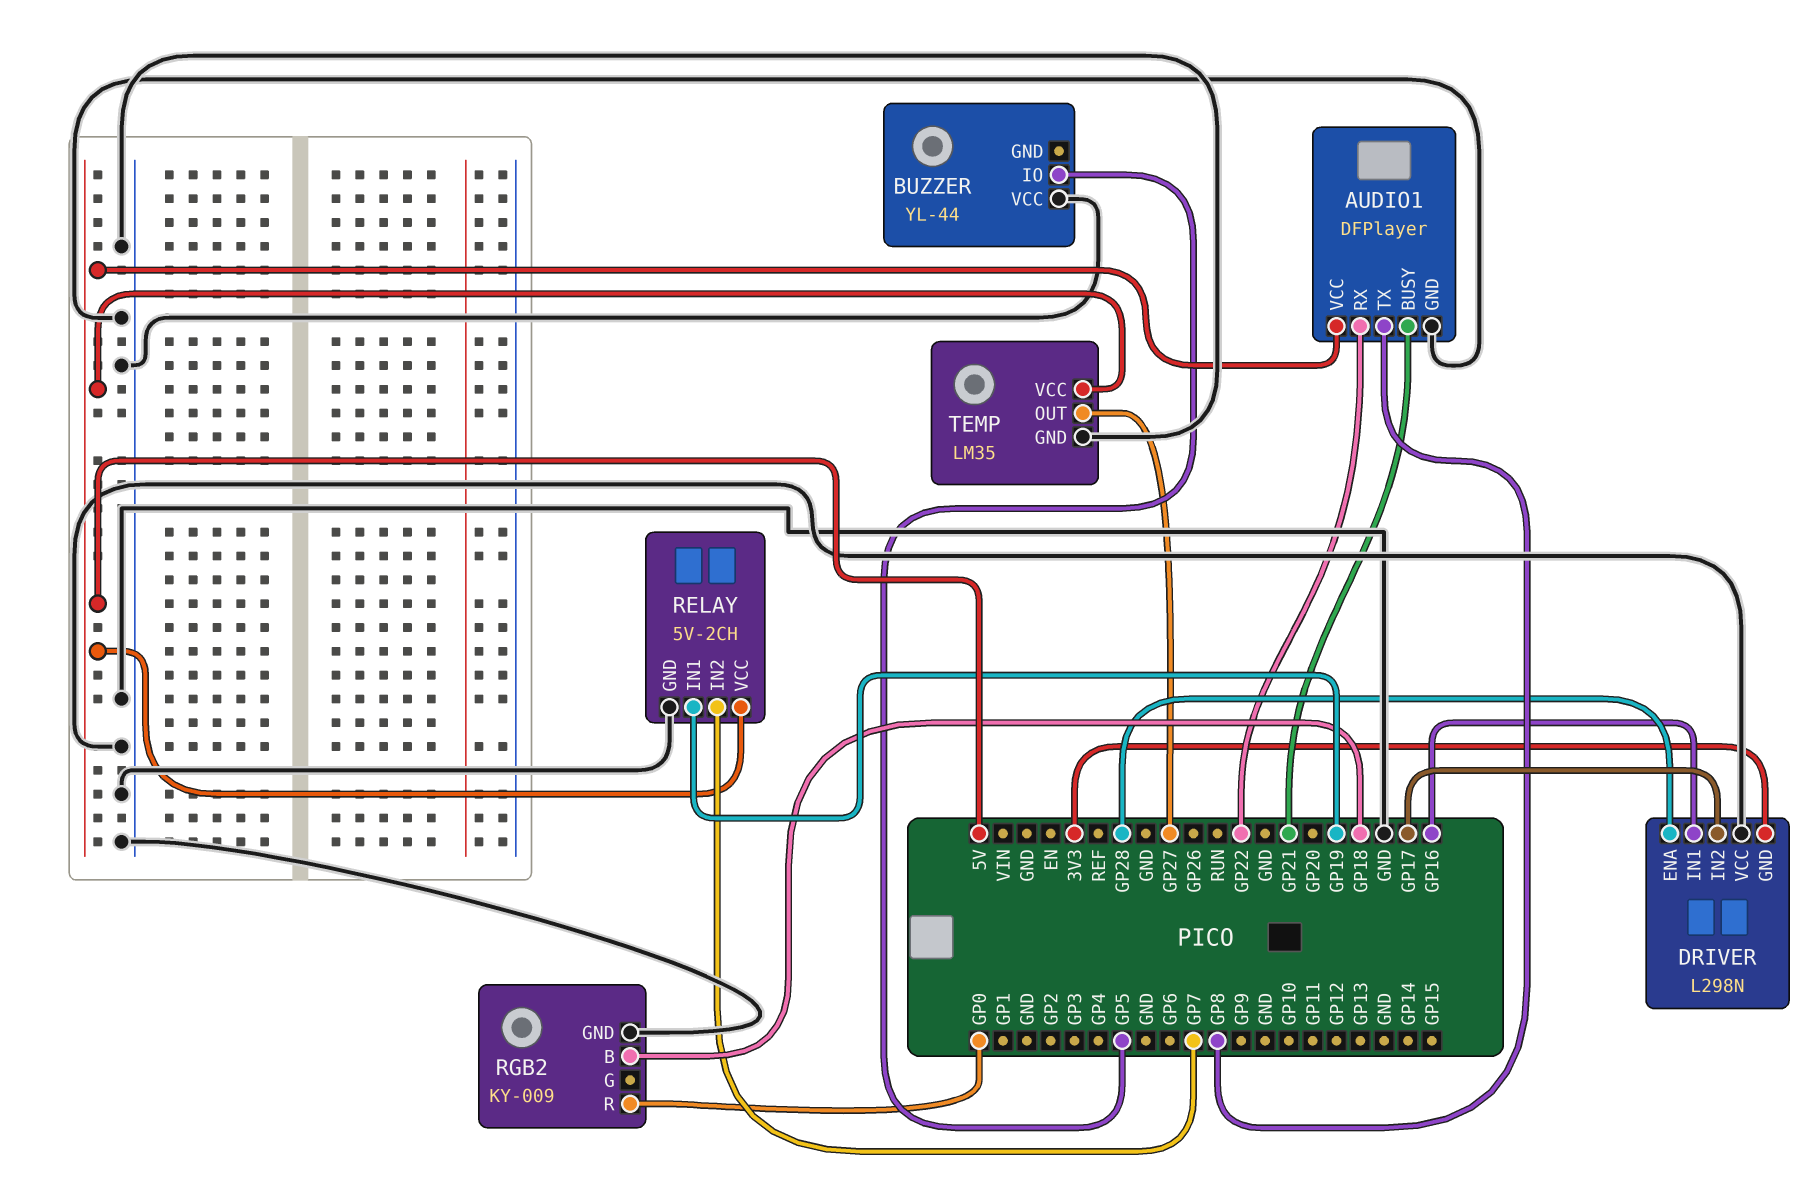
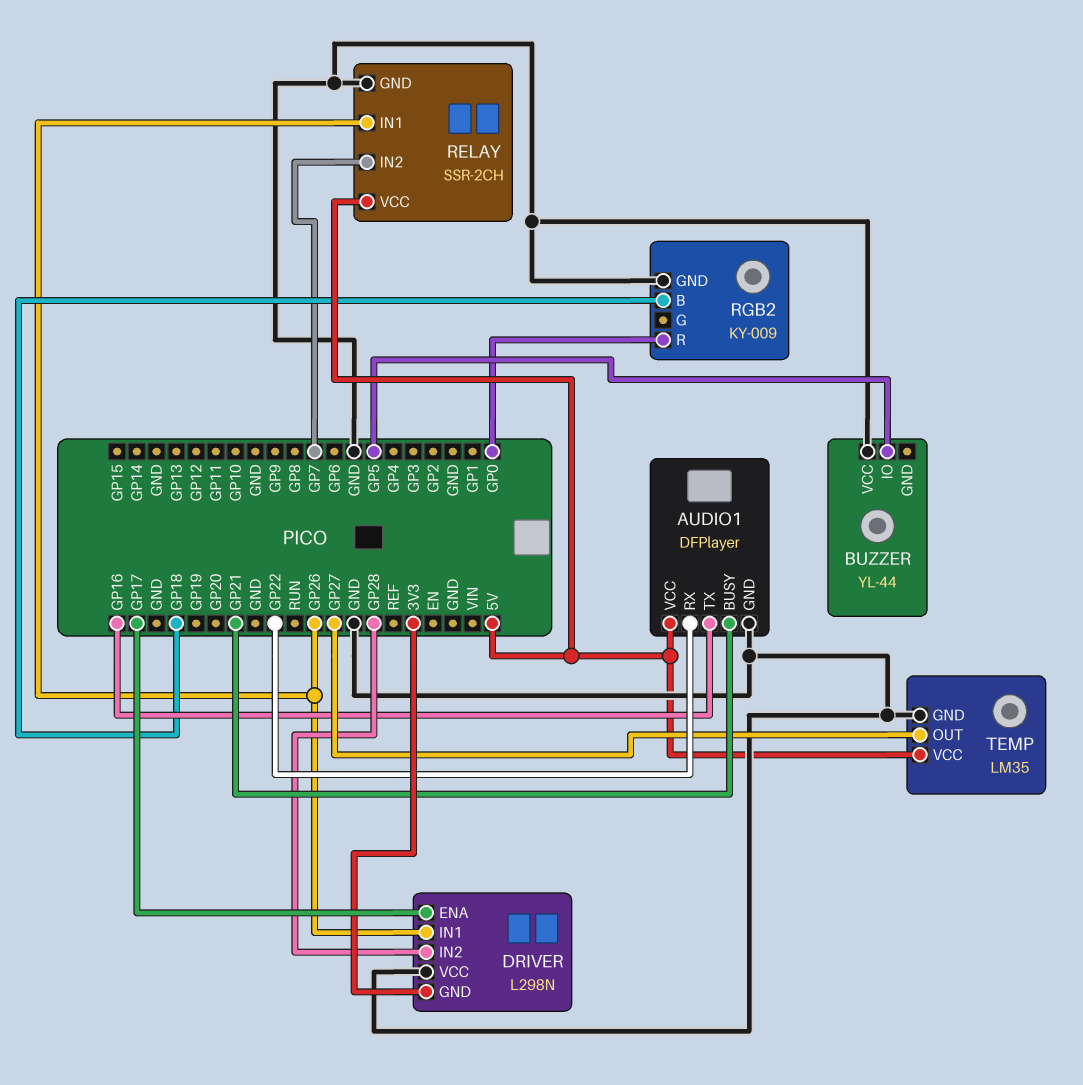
AUDIO1 pin TX: GP8 -> GP16
DRIVER pin ENA: GP28 -> GP17
DRIVER pin IN1: GP16 -> GP26
DRIVER pin IN2: GP17 -> GP28
RELAY: 5V-2CH -> SSR-2CH
RELAY pin IN1: GP19 -> GP26

